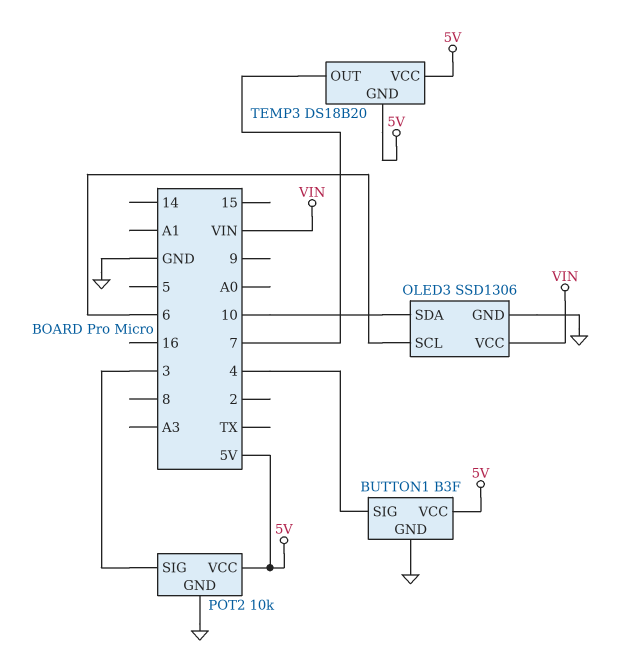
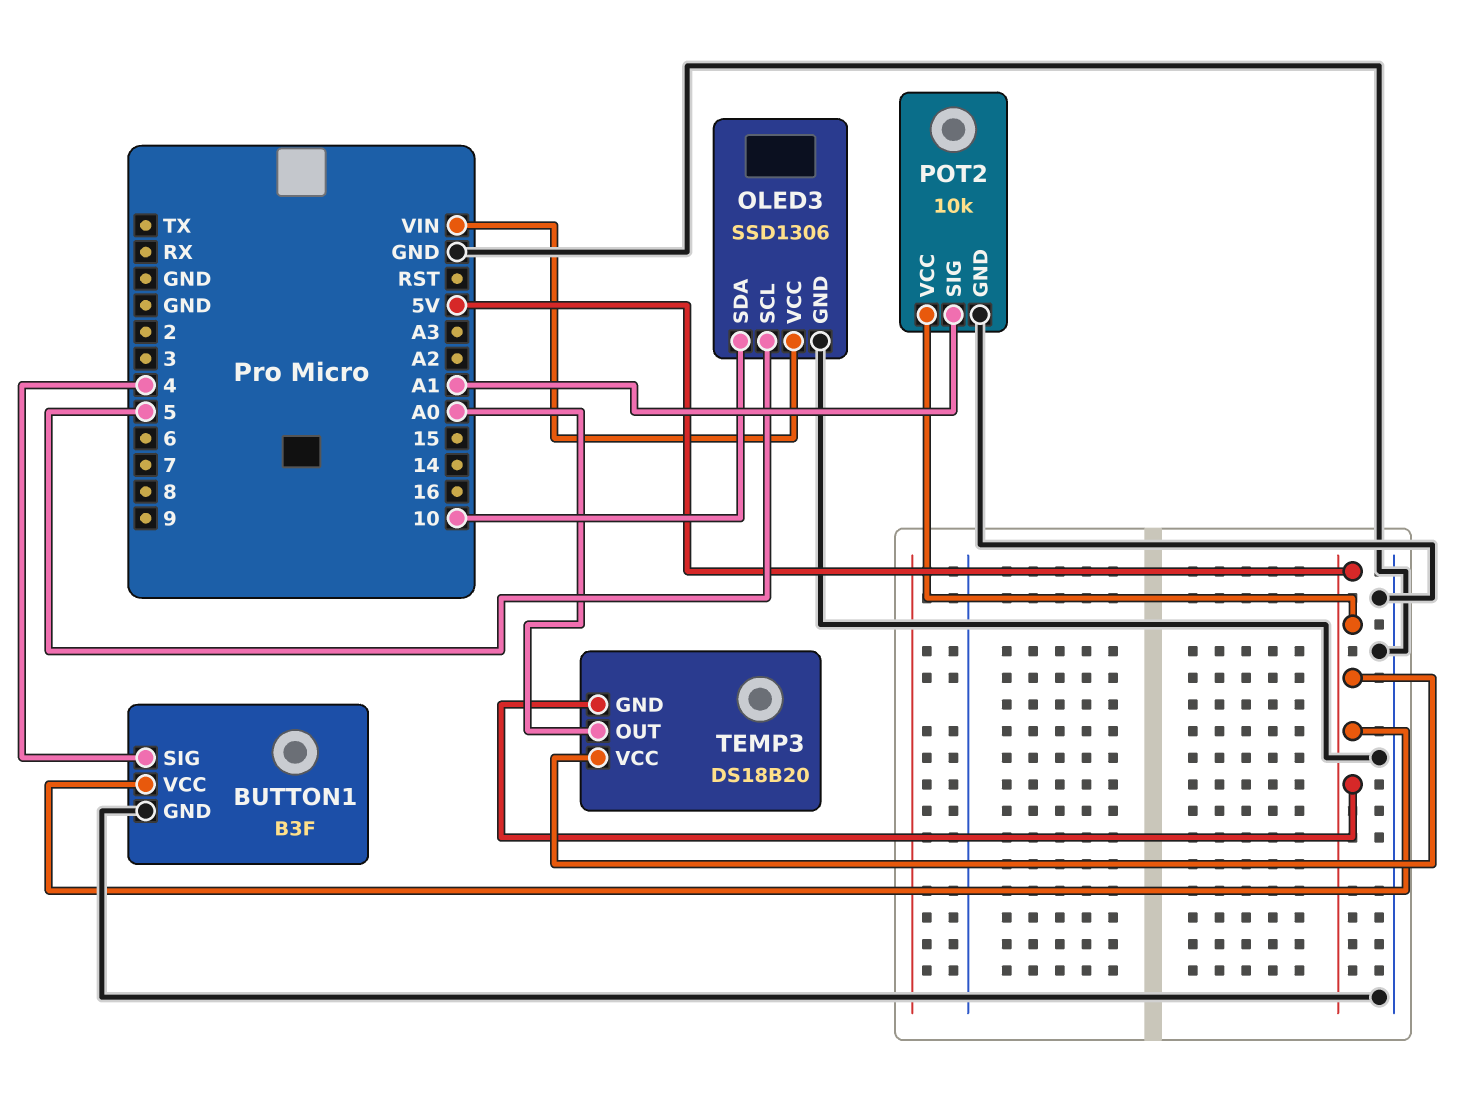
OLED3 pin SCL: 6 -> 5
POT2 pin SIG: 3 -> A1
TEMP3 pin OUT: 7 -> A0

